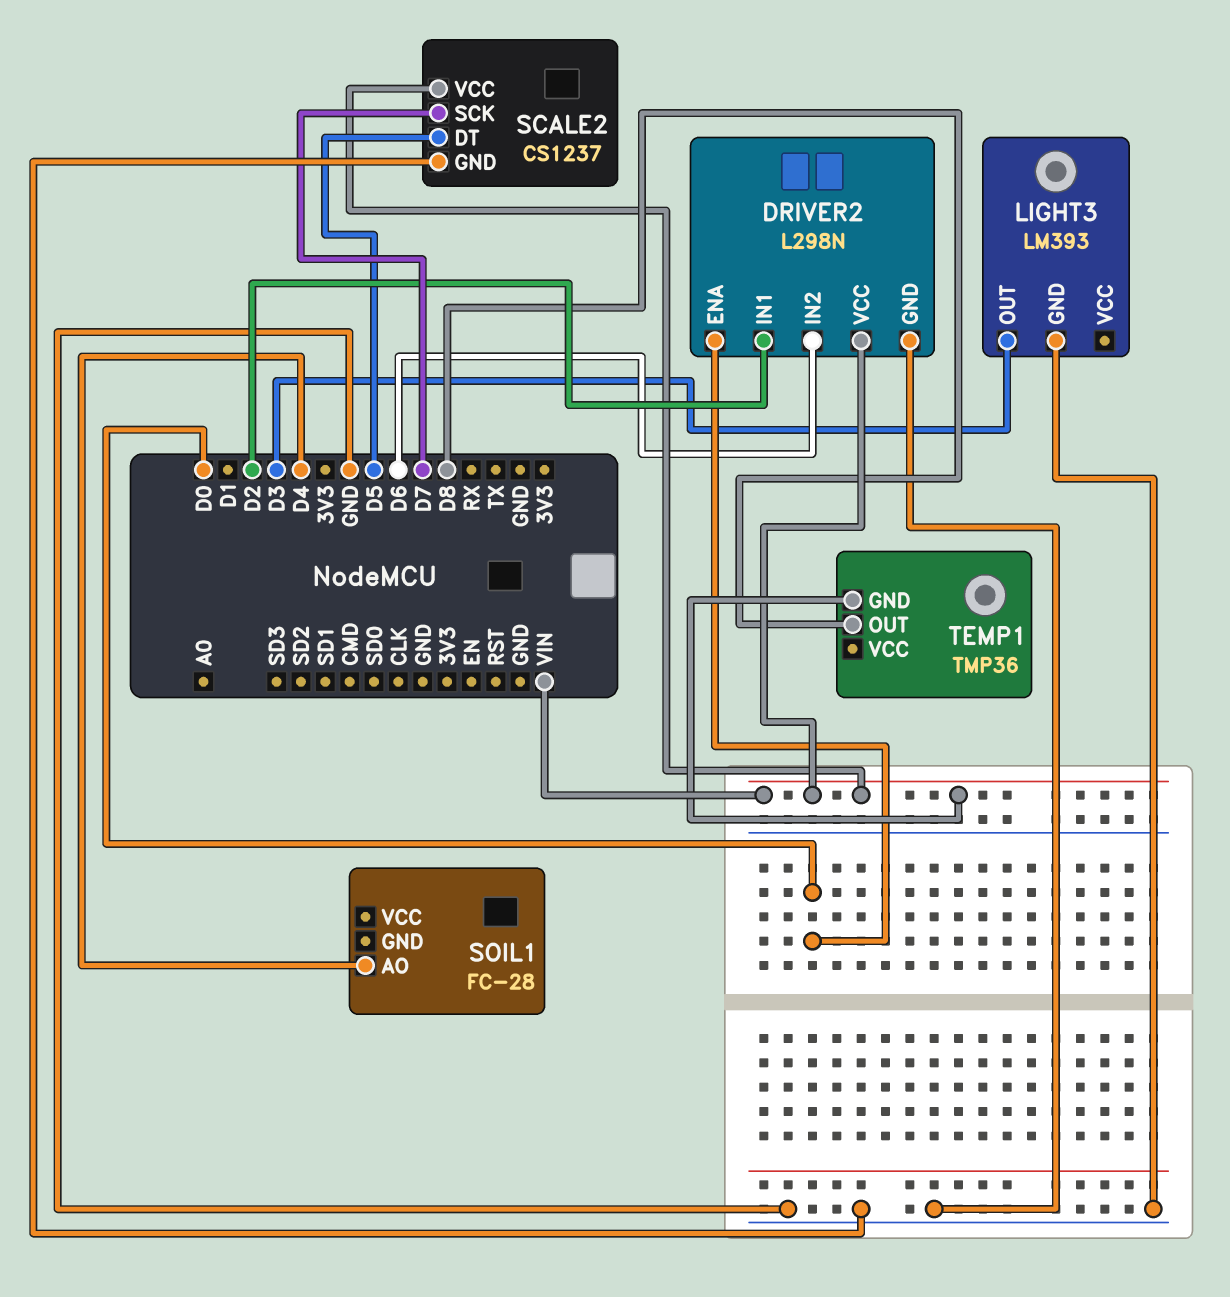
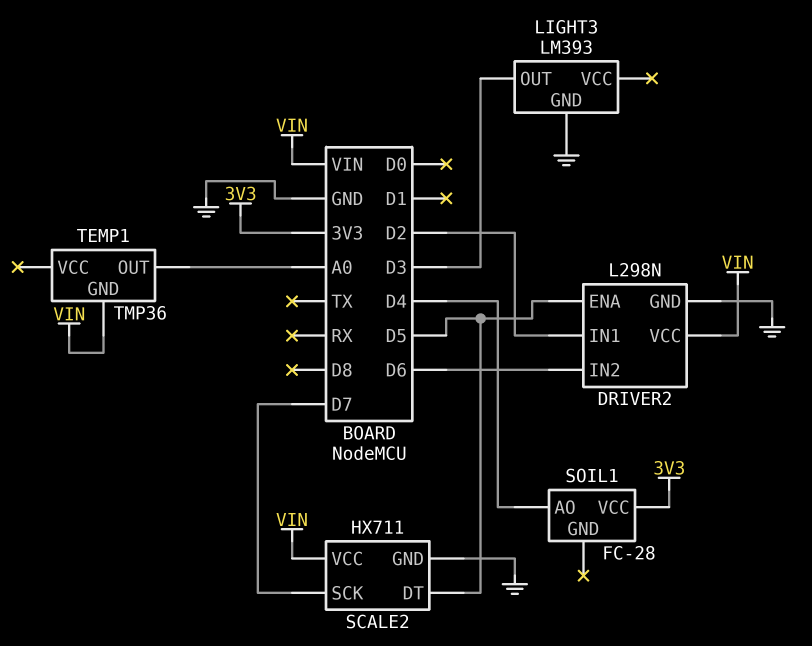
DRIVER2 pin ENA: D0 -> D5
SCALE2: CS1237 -> HX711
SOIL1 pin VCC: none -> 3V3
TEMP1 pin OUT: D8 -> A0

